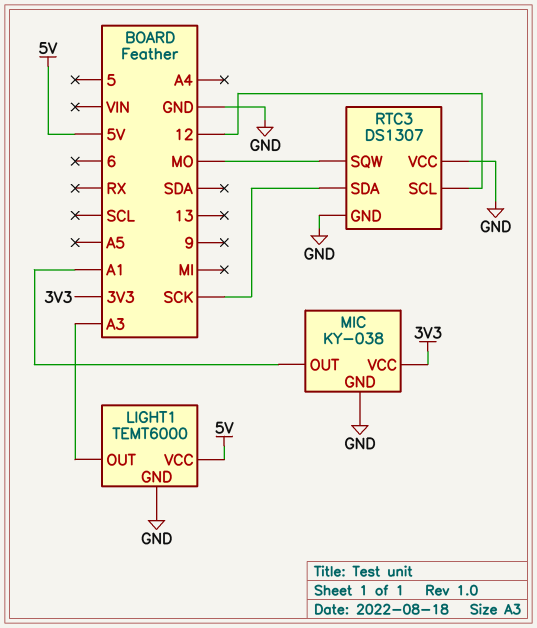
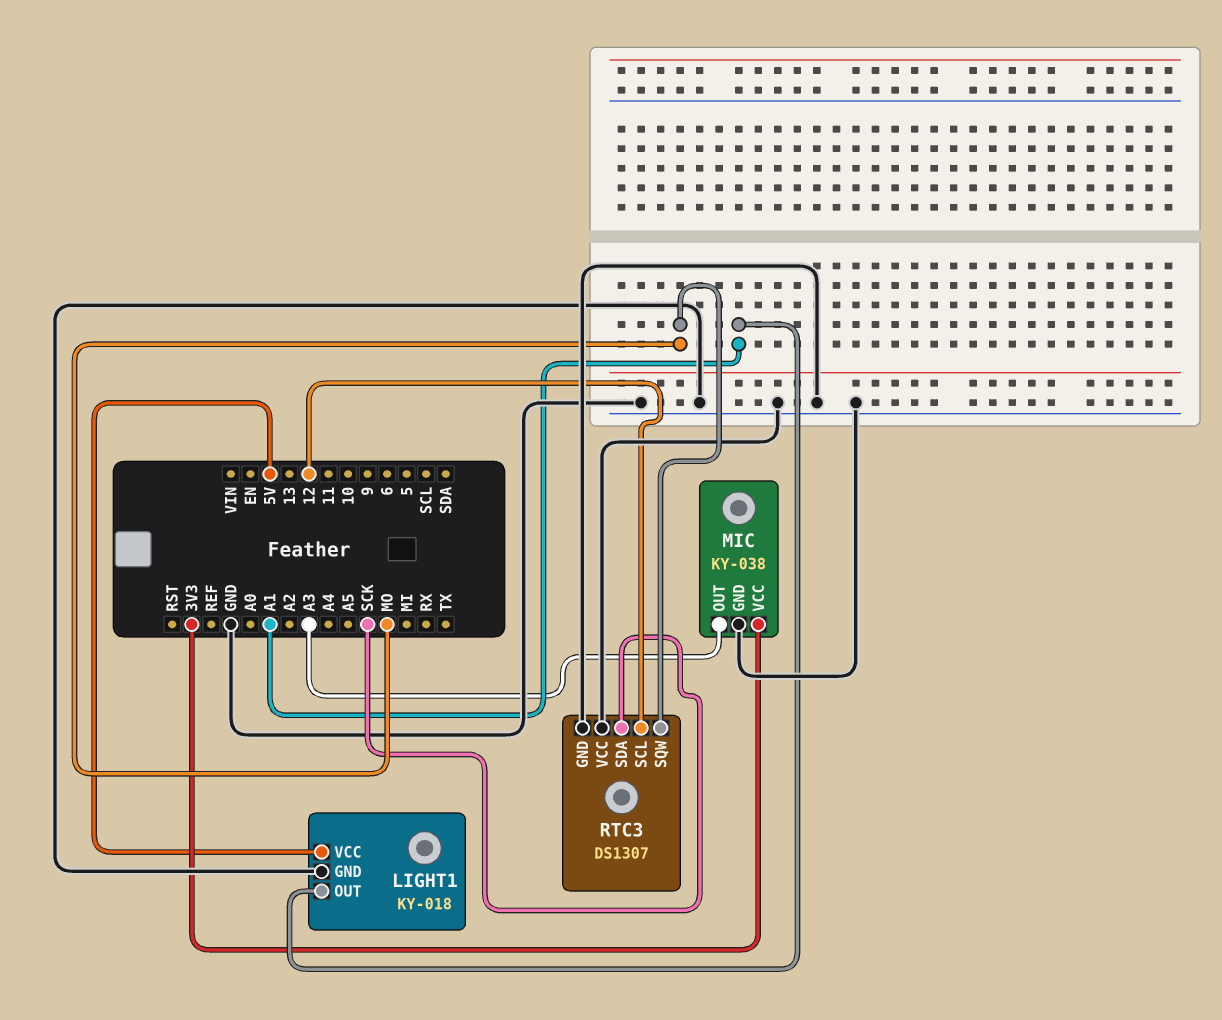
LIGHT1: TEMT6000 -> KY-018
LIGHT1 pin OUT: A3 -> A1
MIC pin OUT: A1 -> A3

